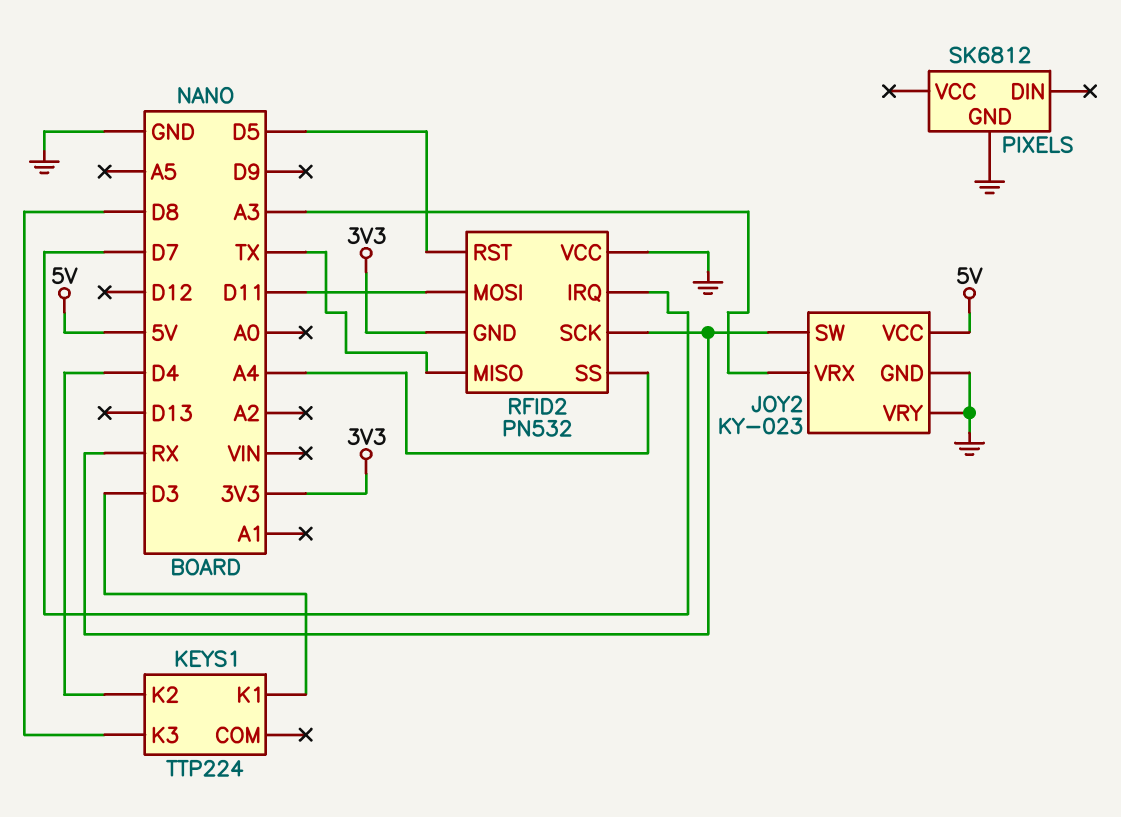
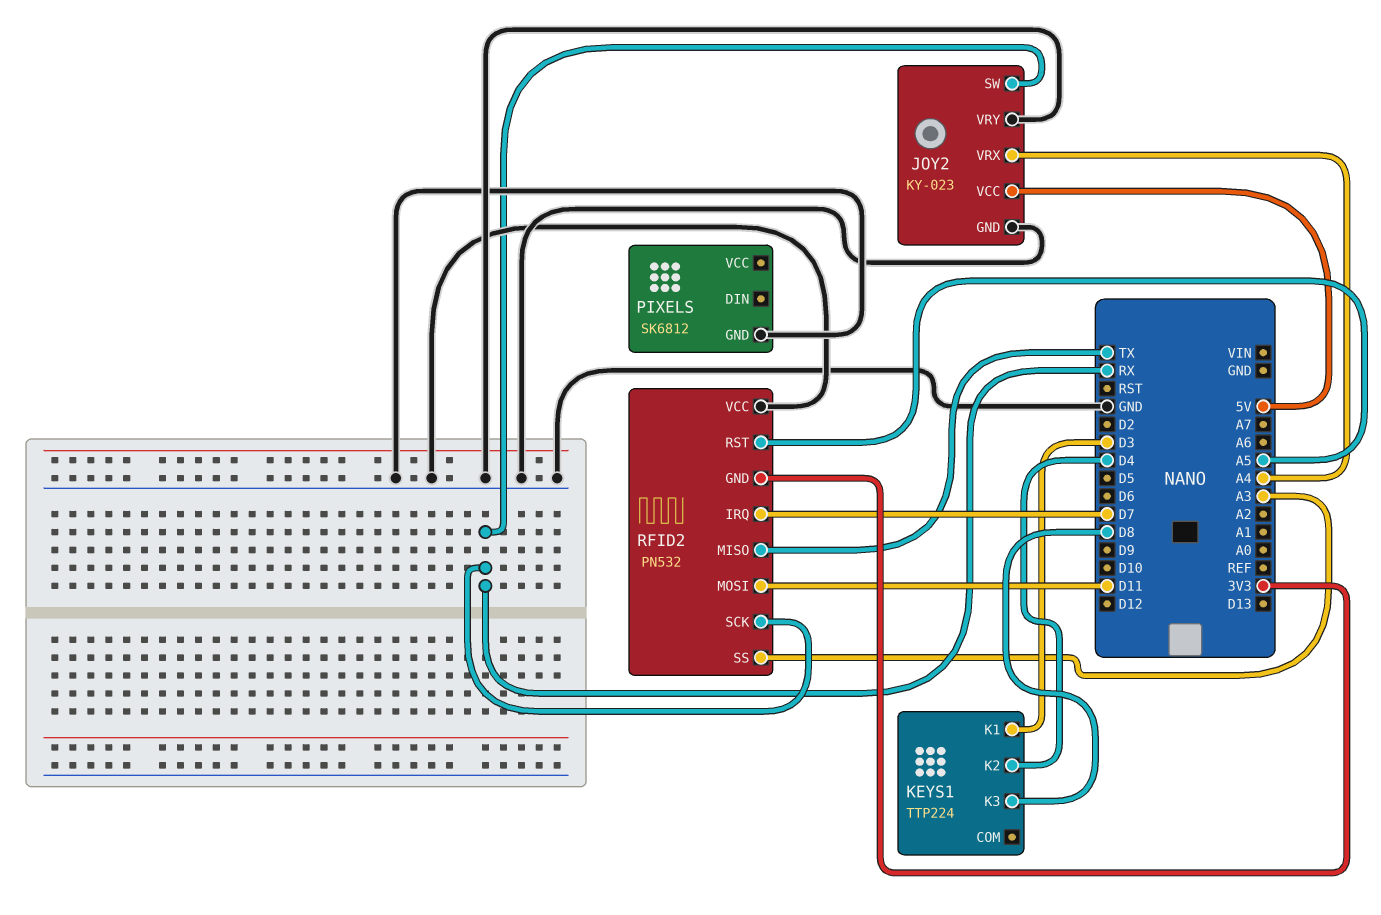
JOY2 pin VRX: A3 -> A4
RFID2 pin RST: D5 -> A5
RFID2 pin SS: A4 -> A3

